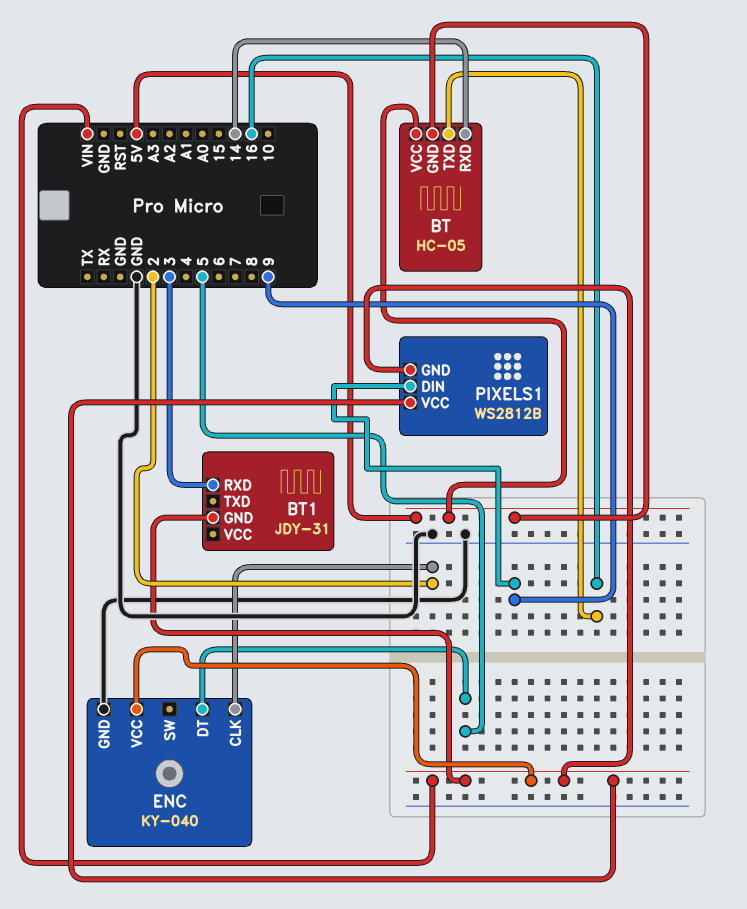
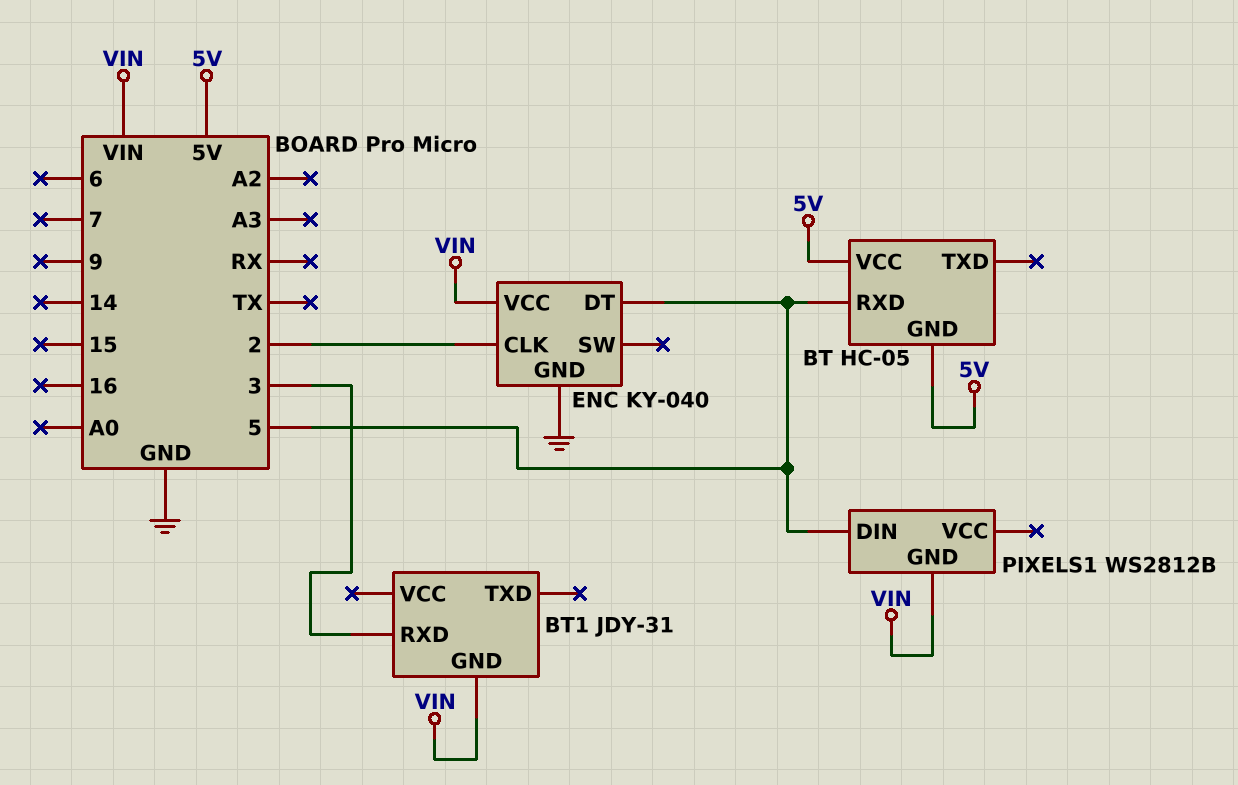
BT pin RXD: 14 -> 5
BT pin TXD: 16 -> none
PIXELS1 pin DIN: 9 -> 5
PIXELS1 pin VCC: VIN -> none

